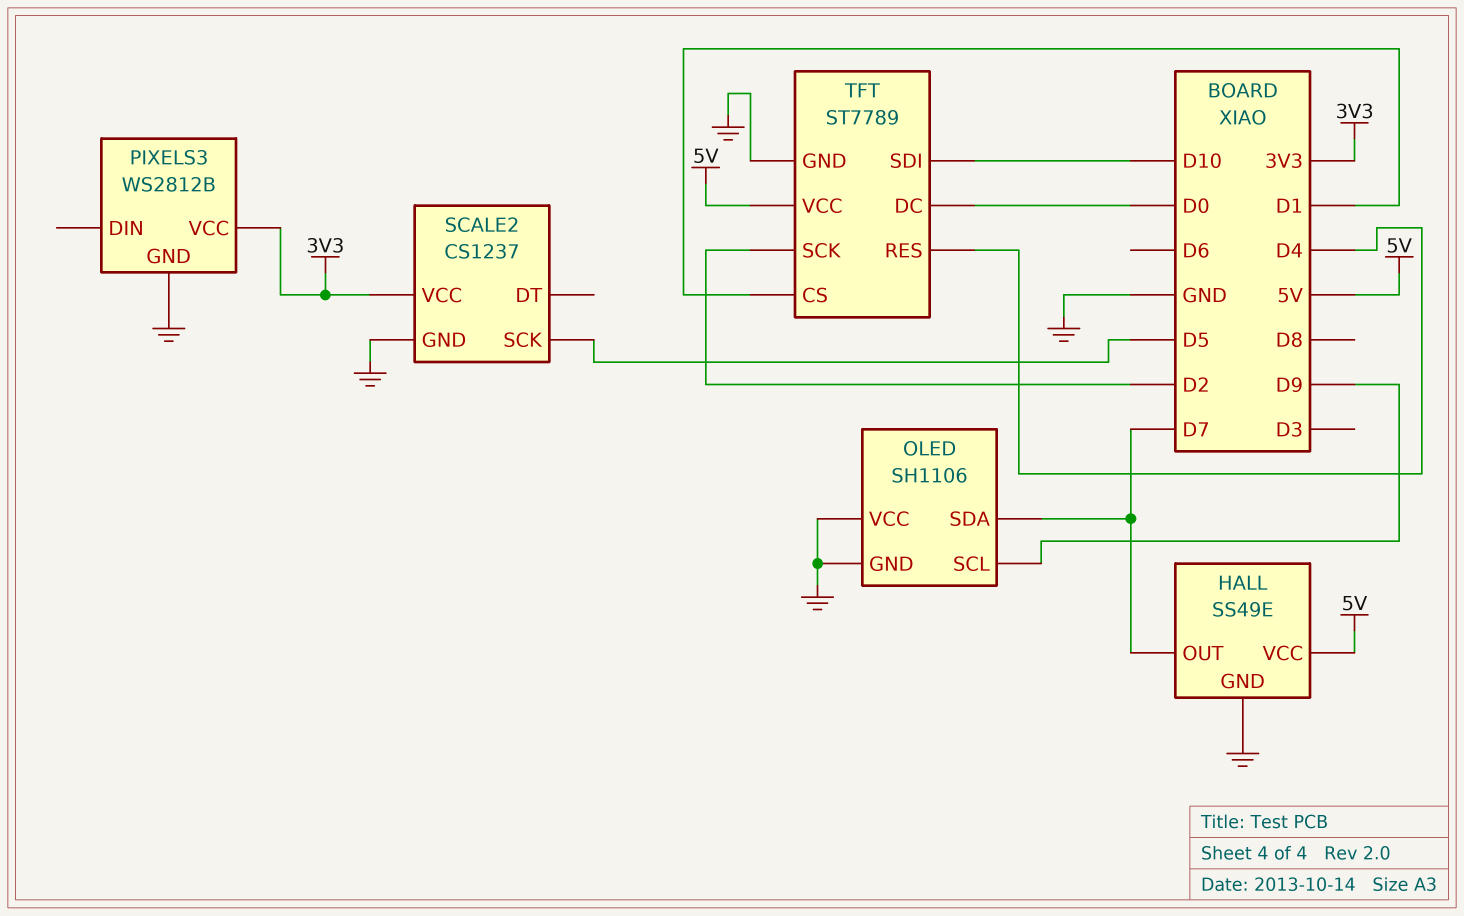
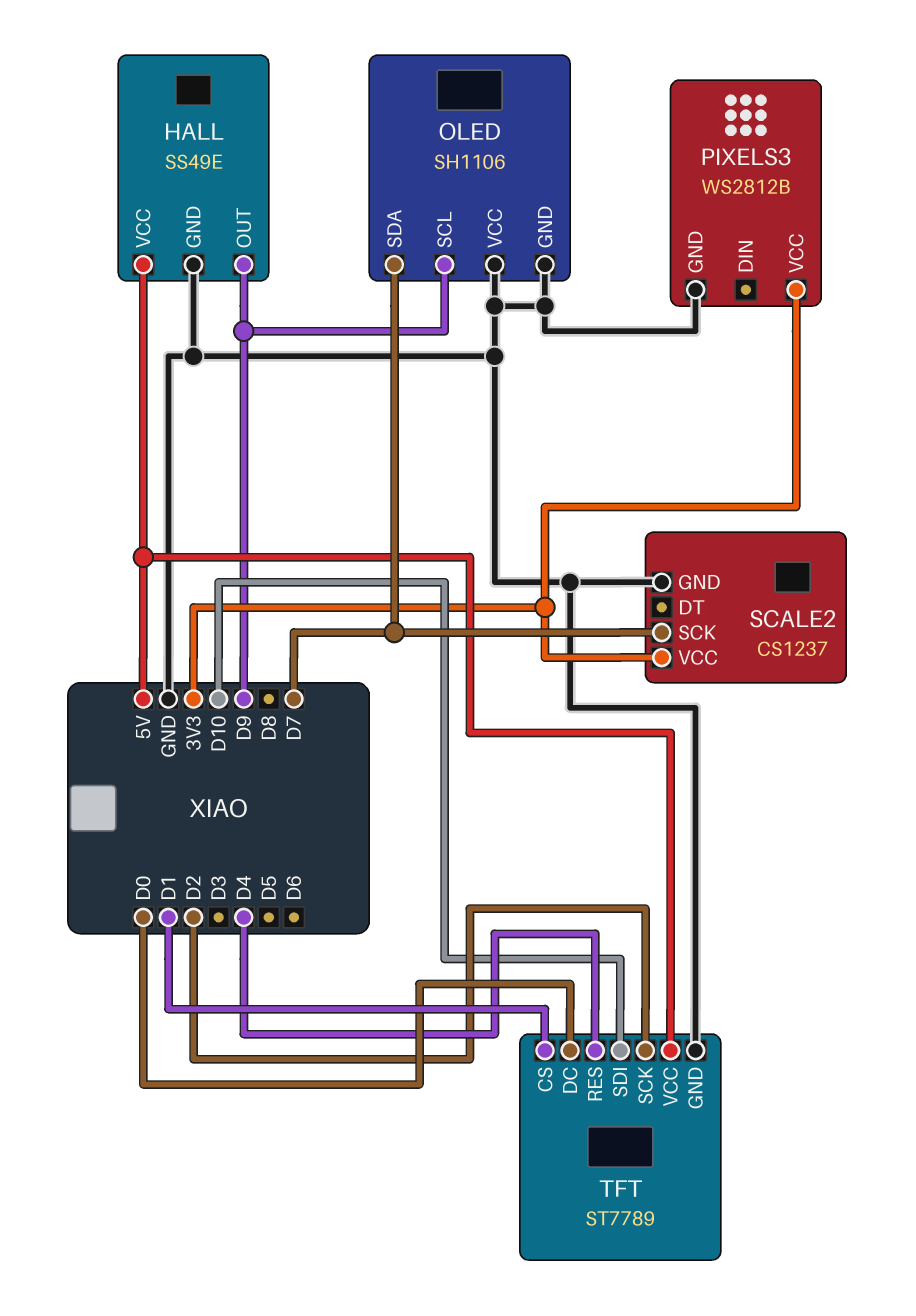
HALL pin OUT: D7 -> D9
SCALE2 pin SCK: D5 -> D7

